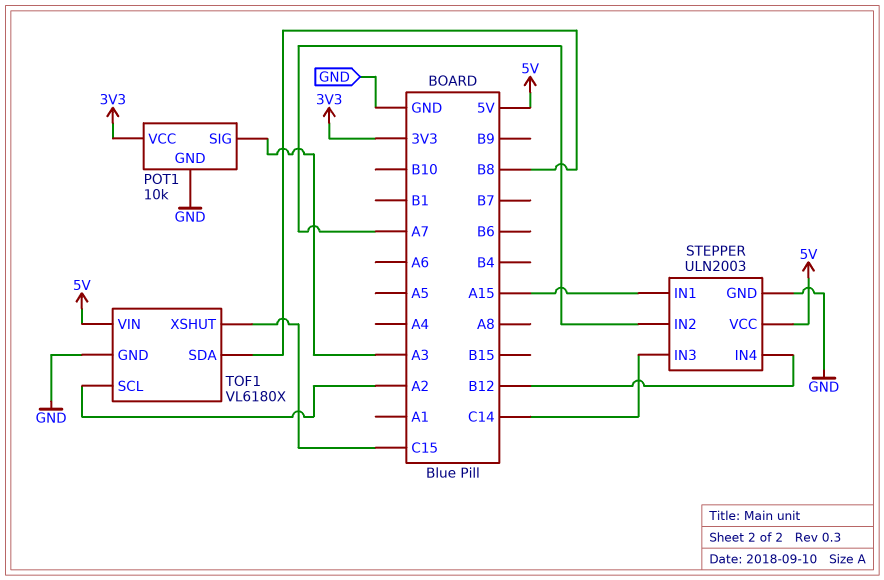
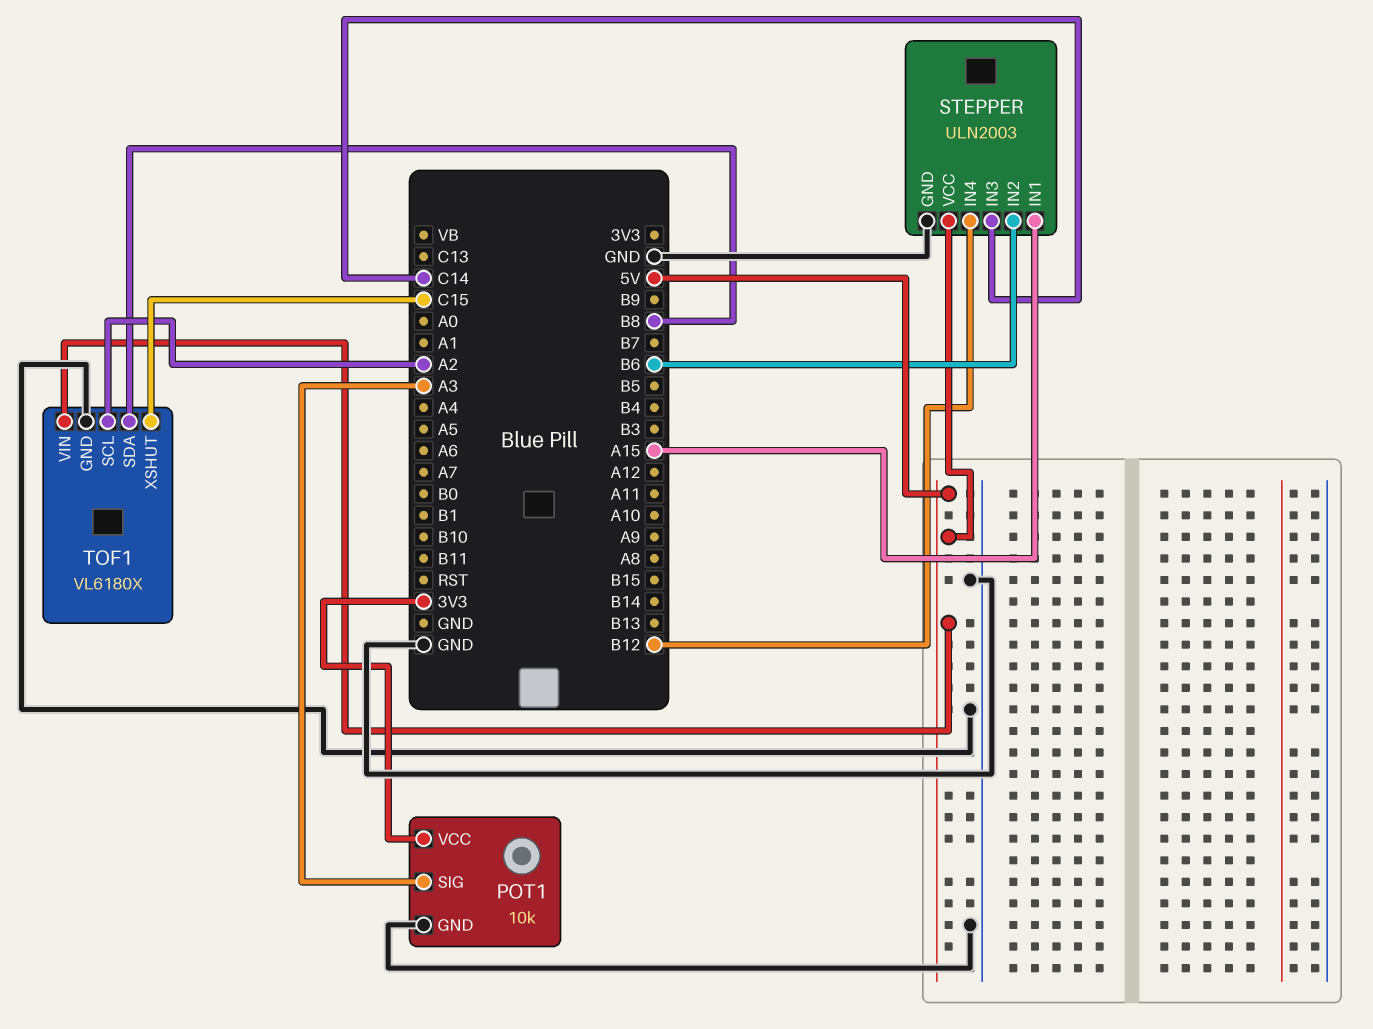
STEPPER pin IN2: A7 -> B6

